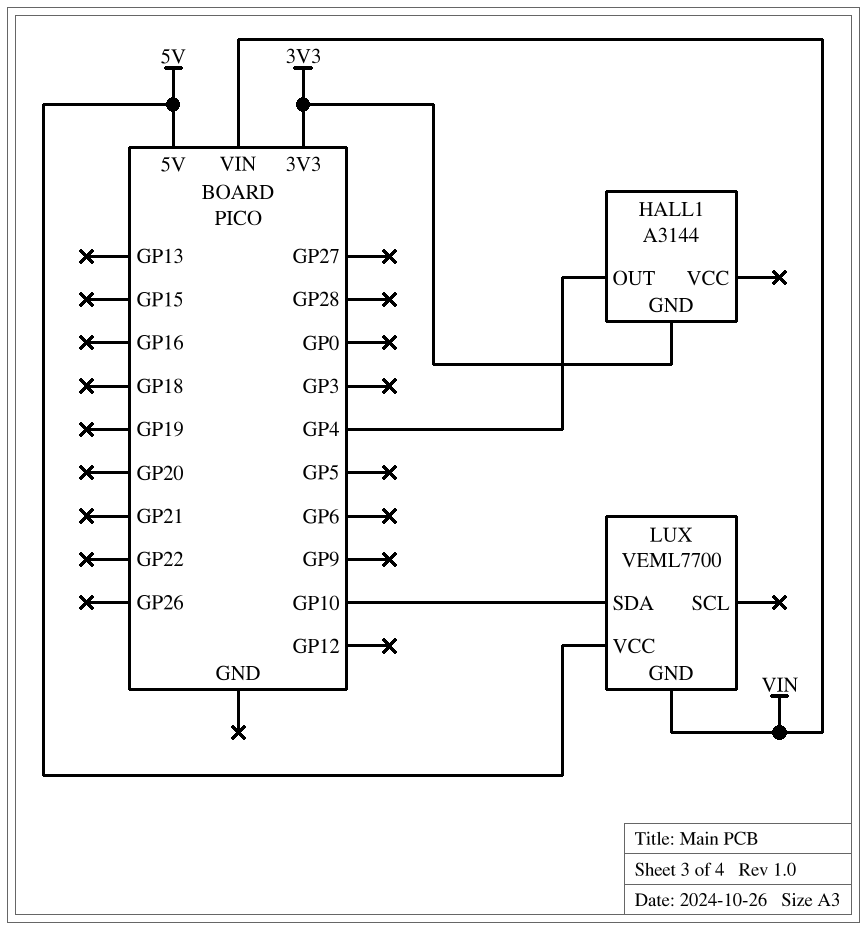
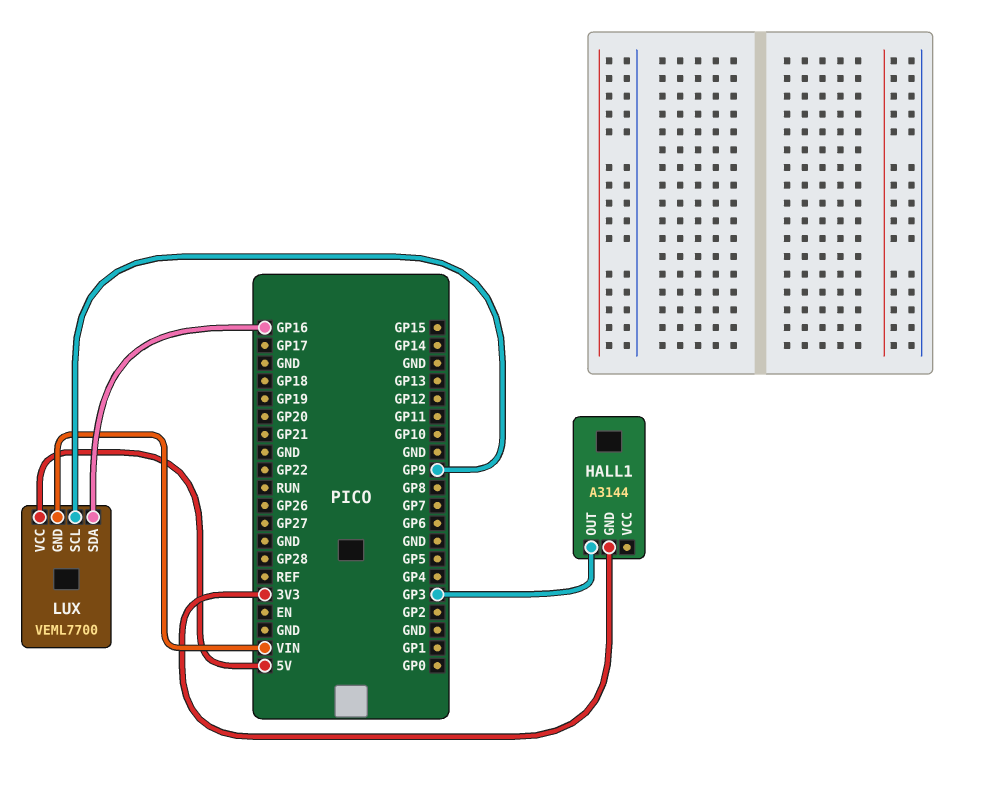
HALL1 pin OUT: GP4 -> GP3
LUX pin SCL: none -> GP9
LUX pin SDA: GP10 -> GP16

